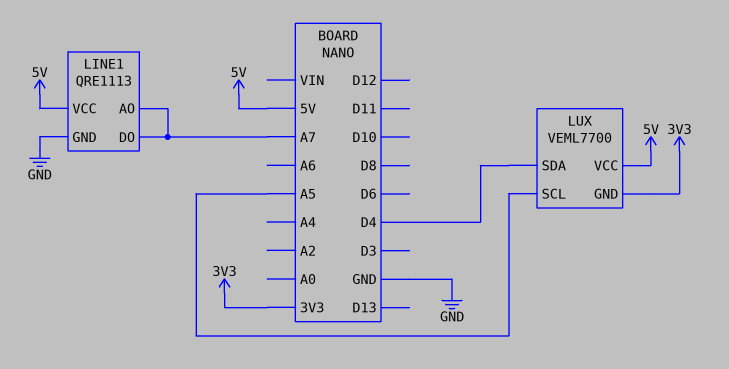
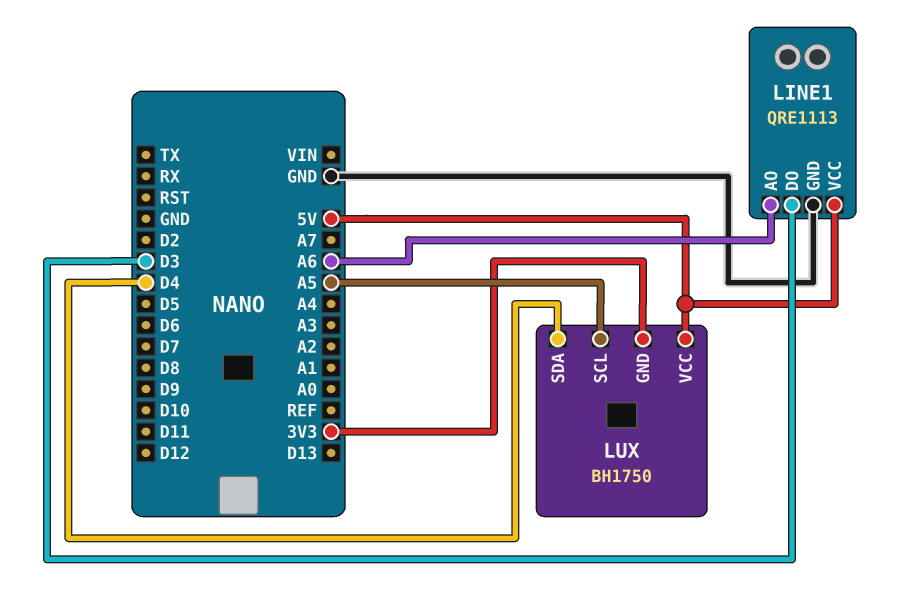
LINE1 pin AO: A7 -> A6
LINE1 pin DO: A7 -> D3
LUX: VEML7700 -> BH1750

